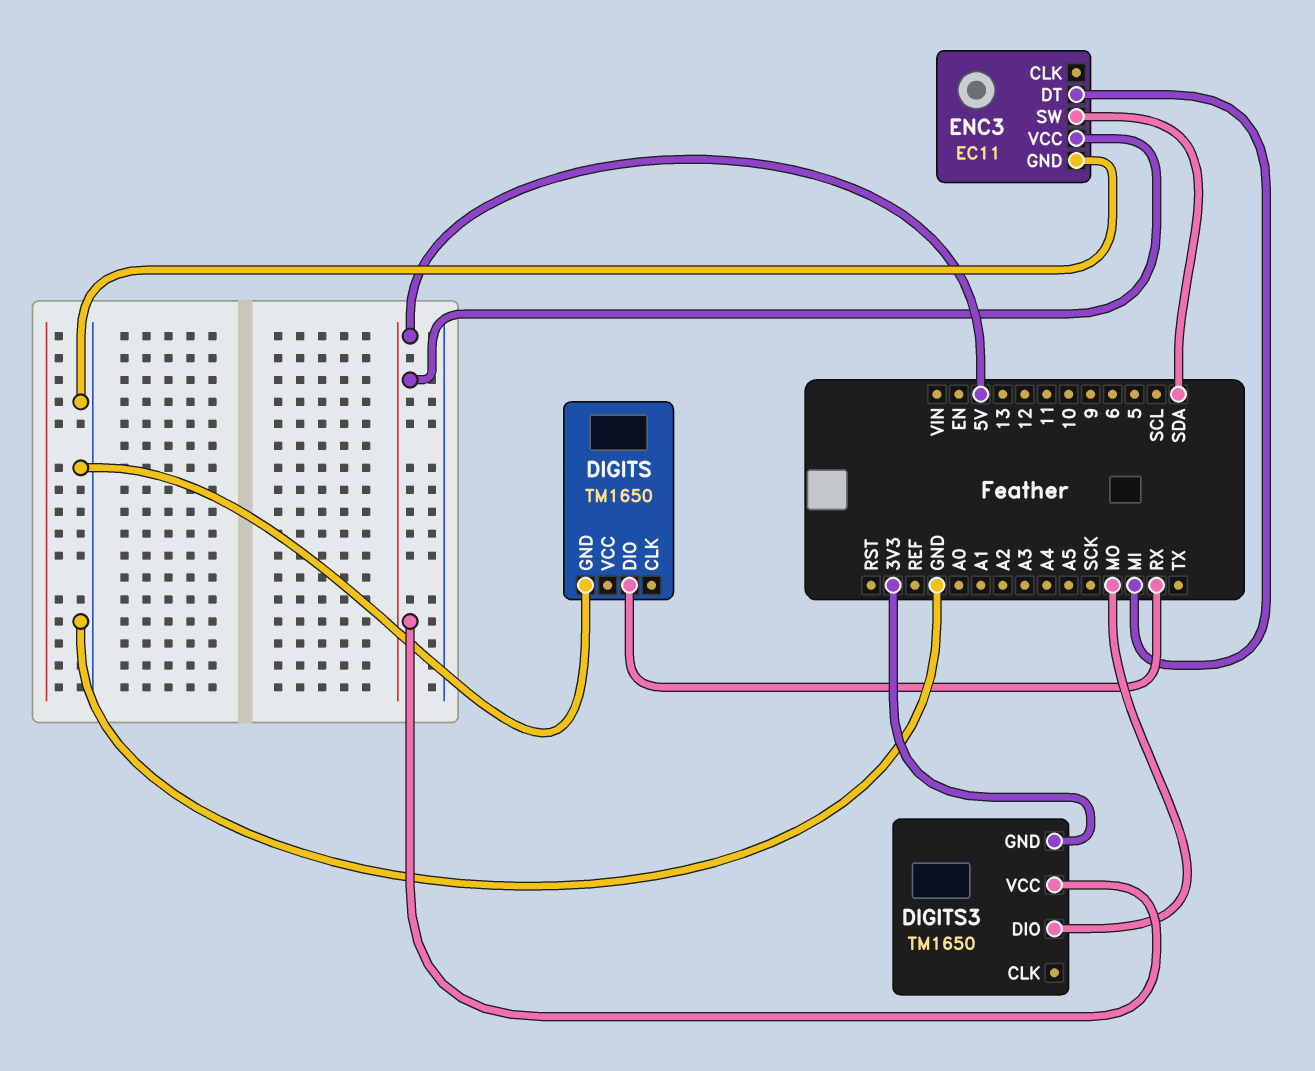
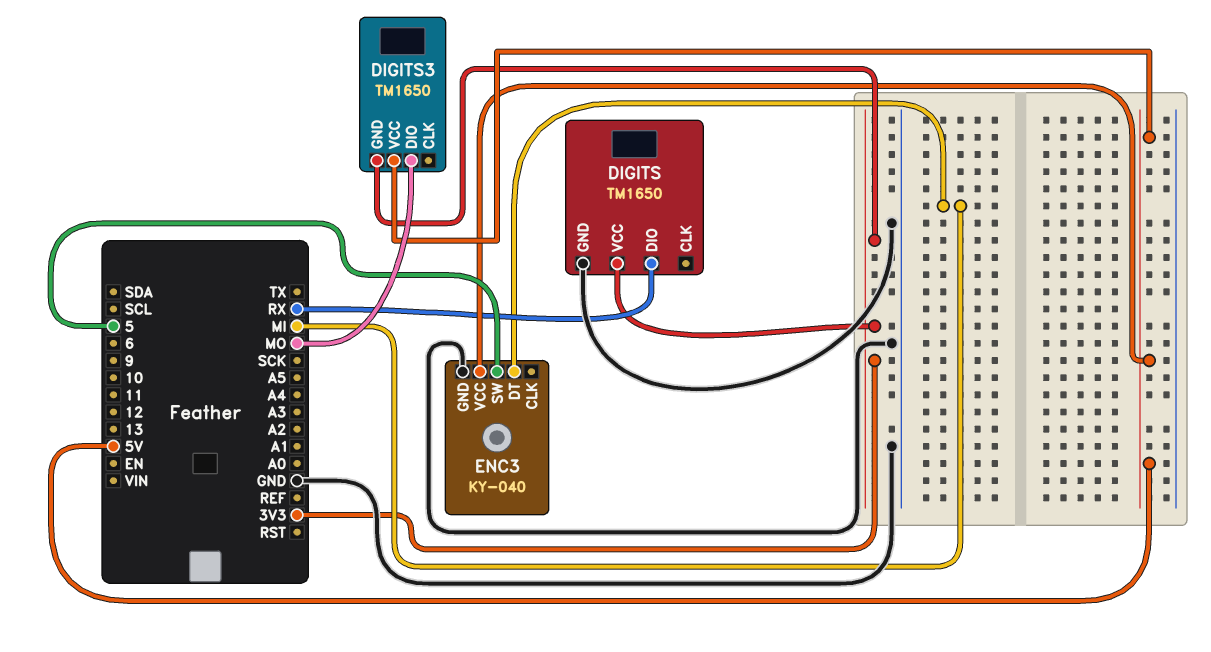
DIGITS pin VCC: none -> 3V3
ENC3: EC11 -> KY-040
ENC3 pin SW: SDA -> 5

